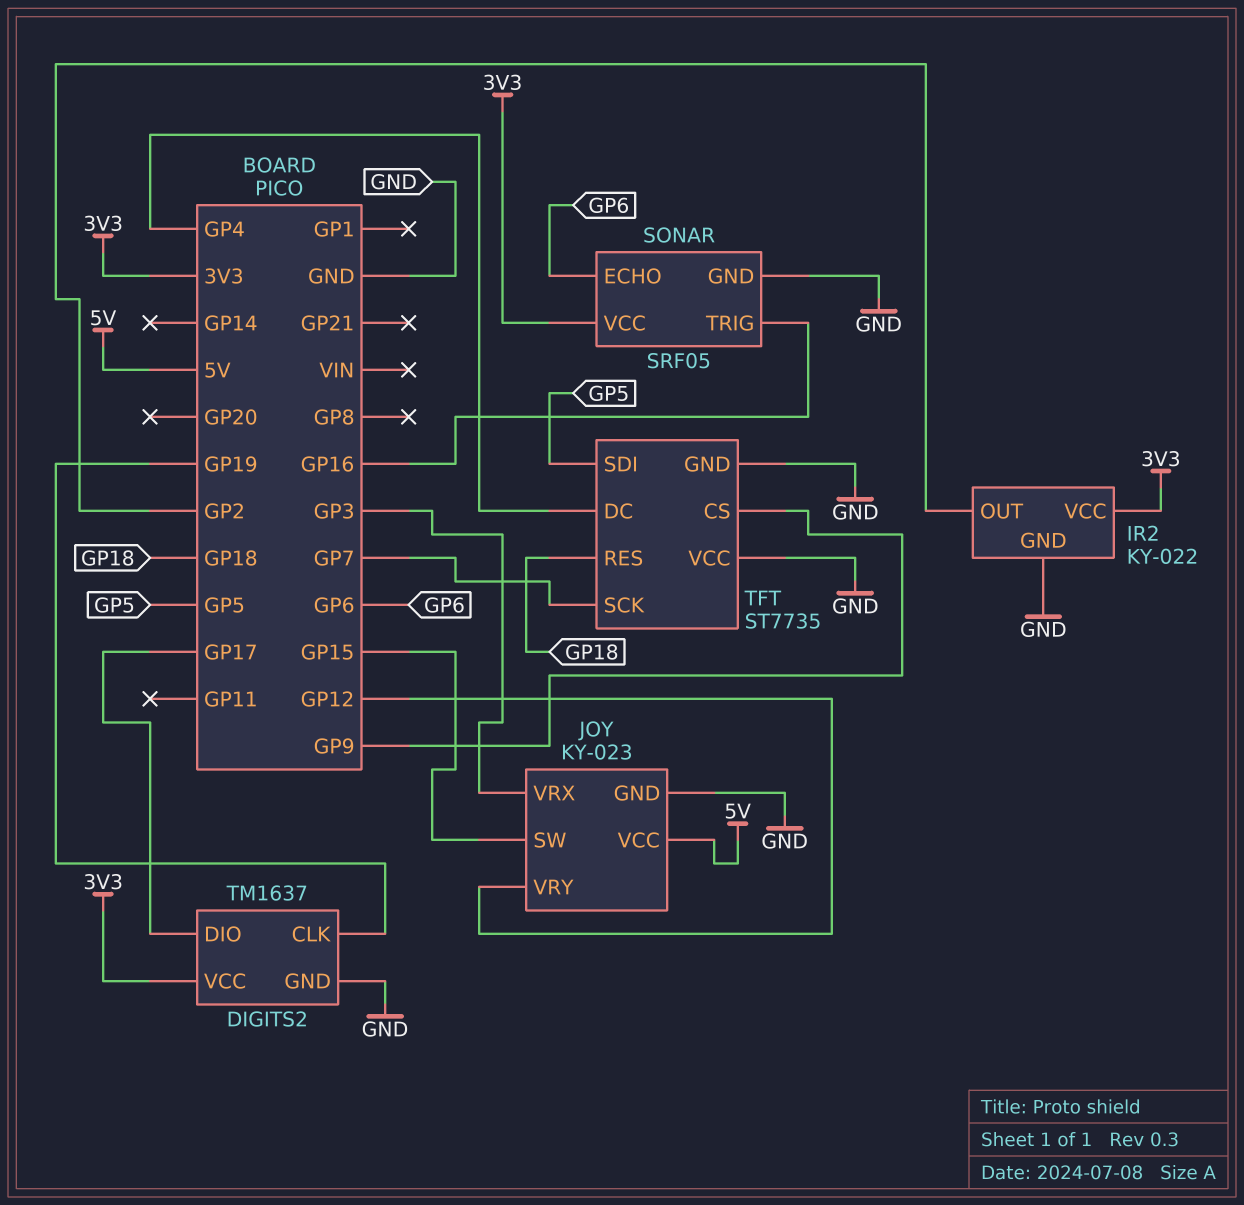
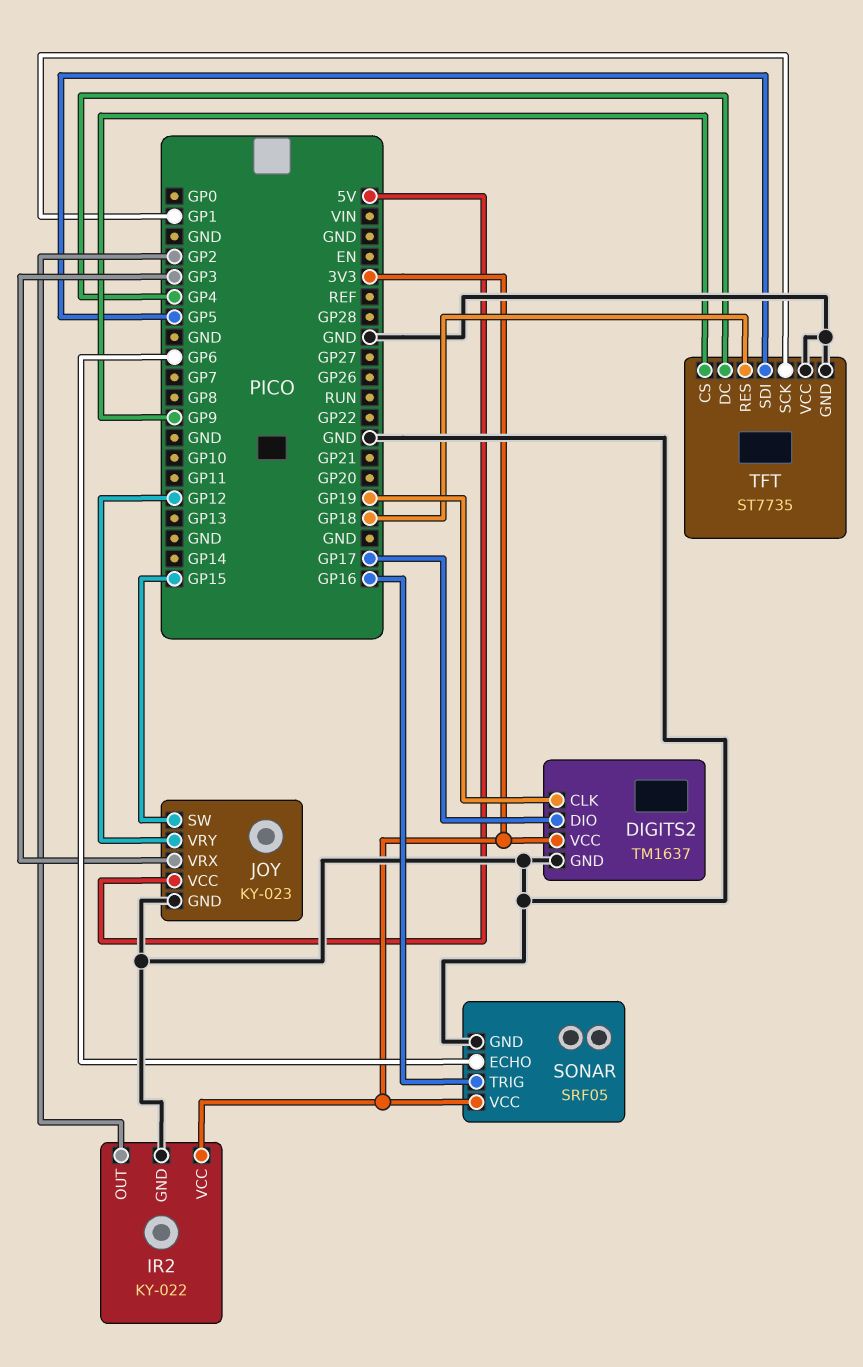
TFT pin SCK: GP7 -> GP1

